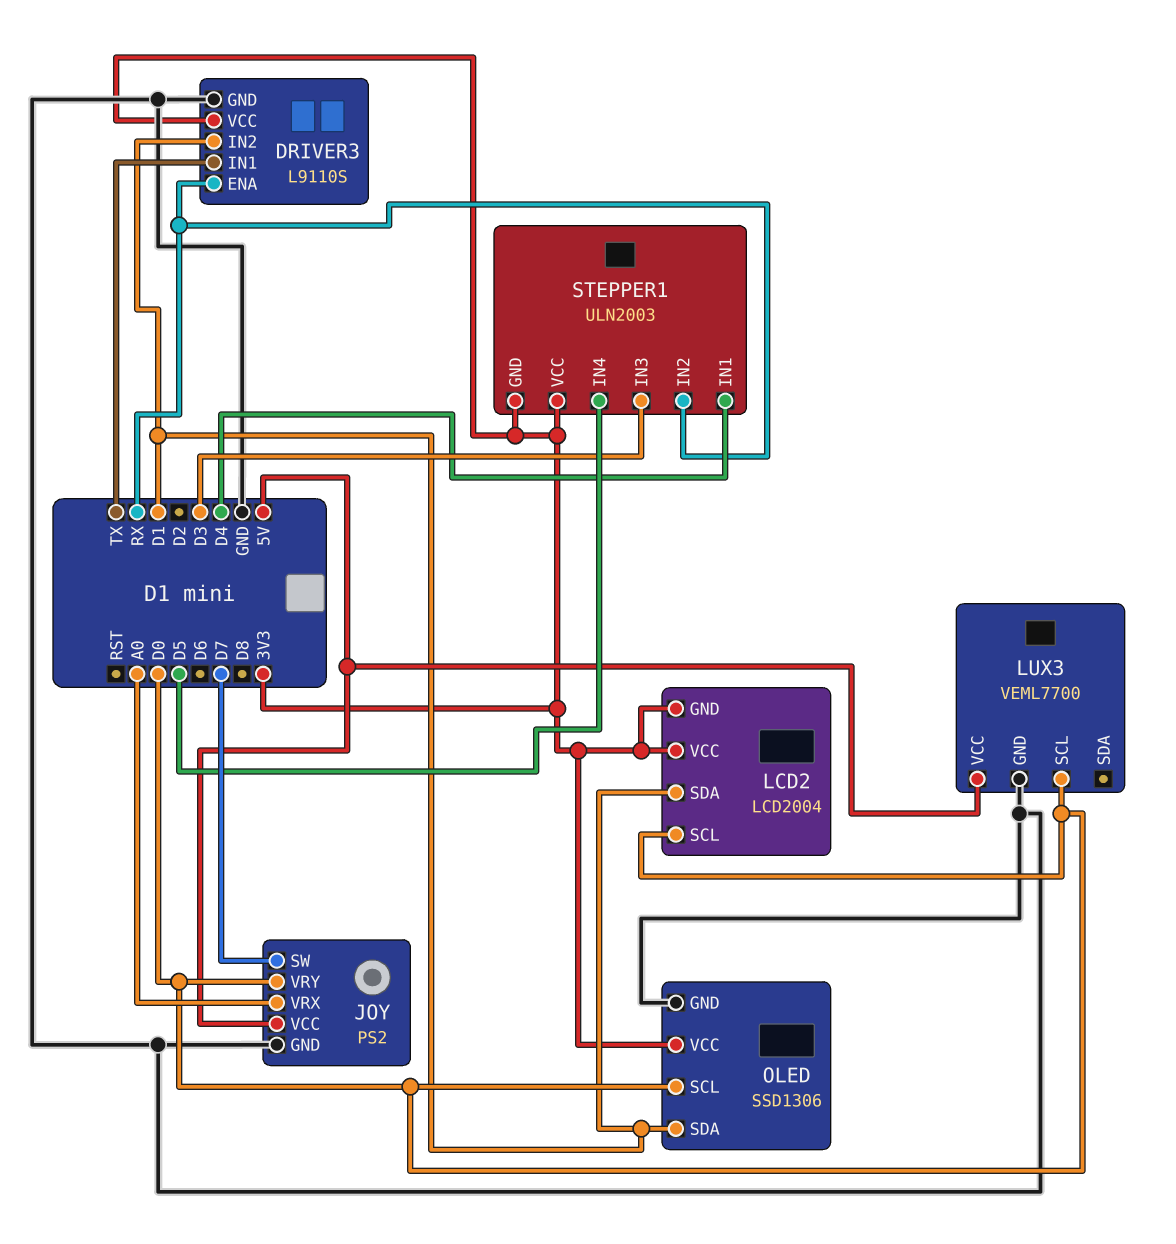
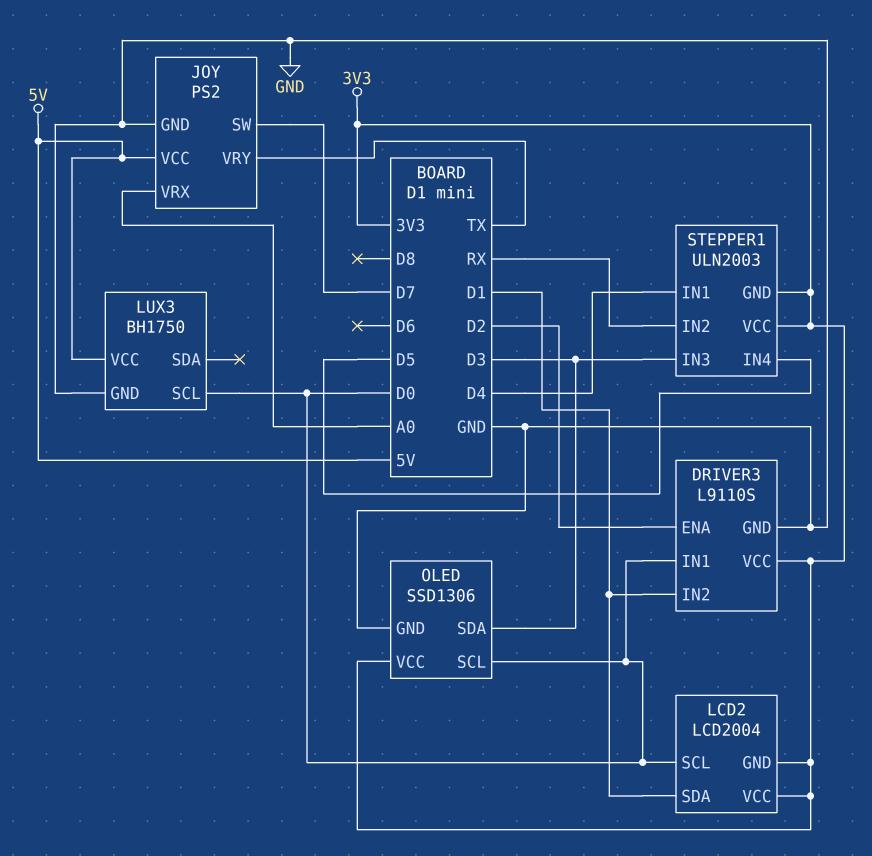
DRIVER3 pin ENA: RX -> D2
DRIVER3 pin IN1: TX -> D0
JOY pin VRY: D0 -> TX
LUX3: VEML7700 -> BH1750
OLED pin SDA: D1 -> D3

